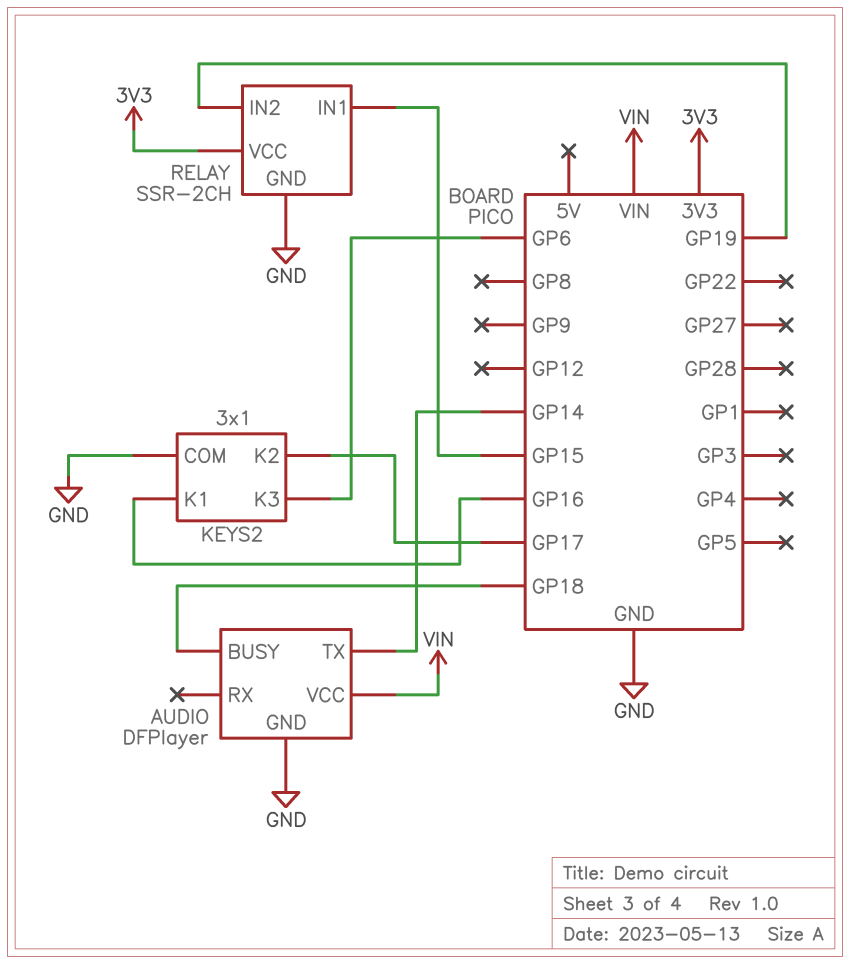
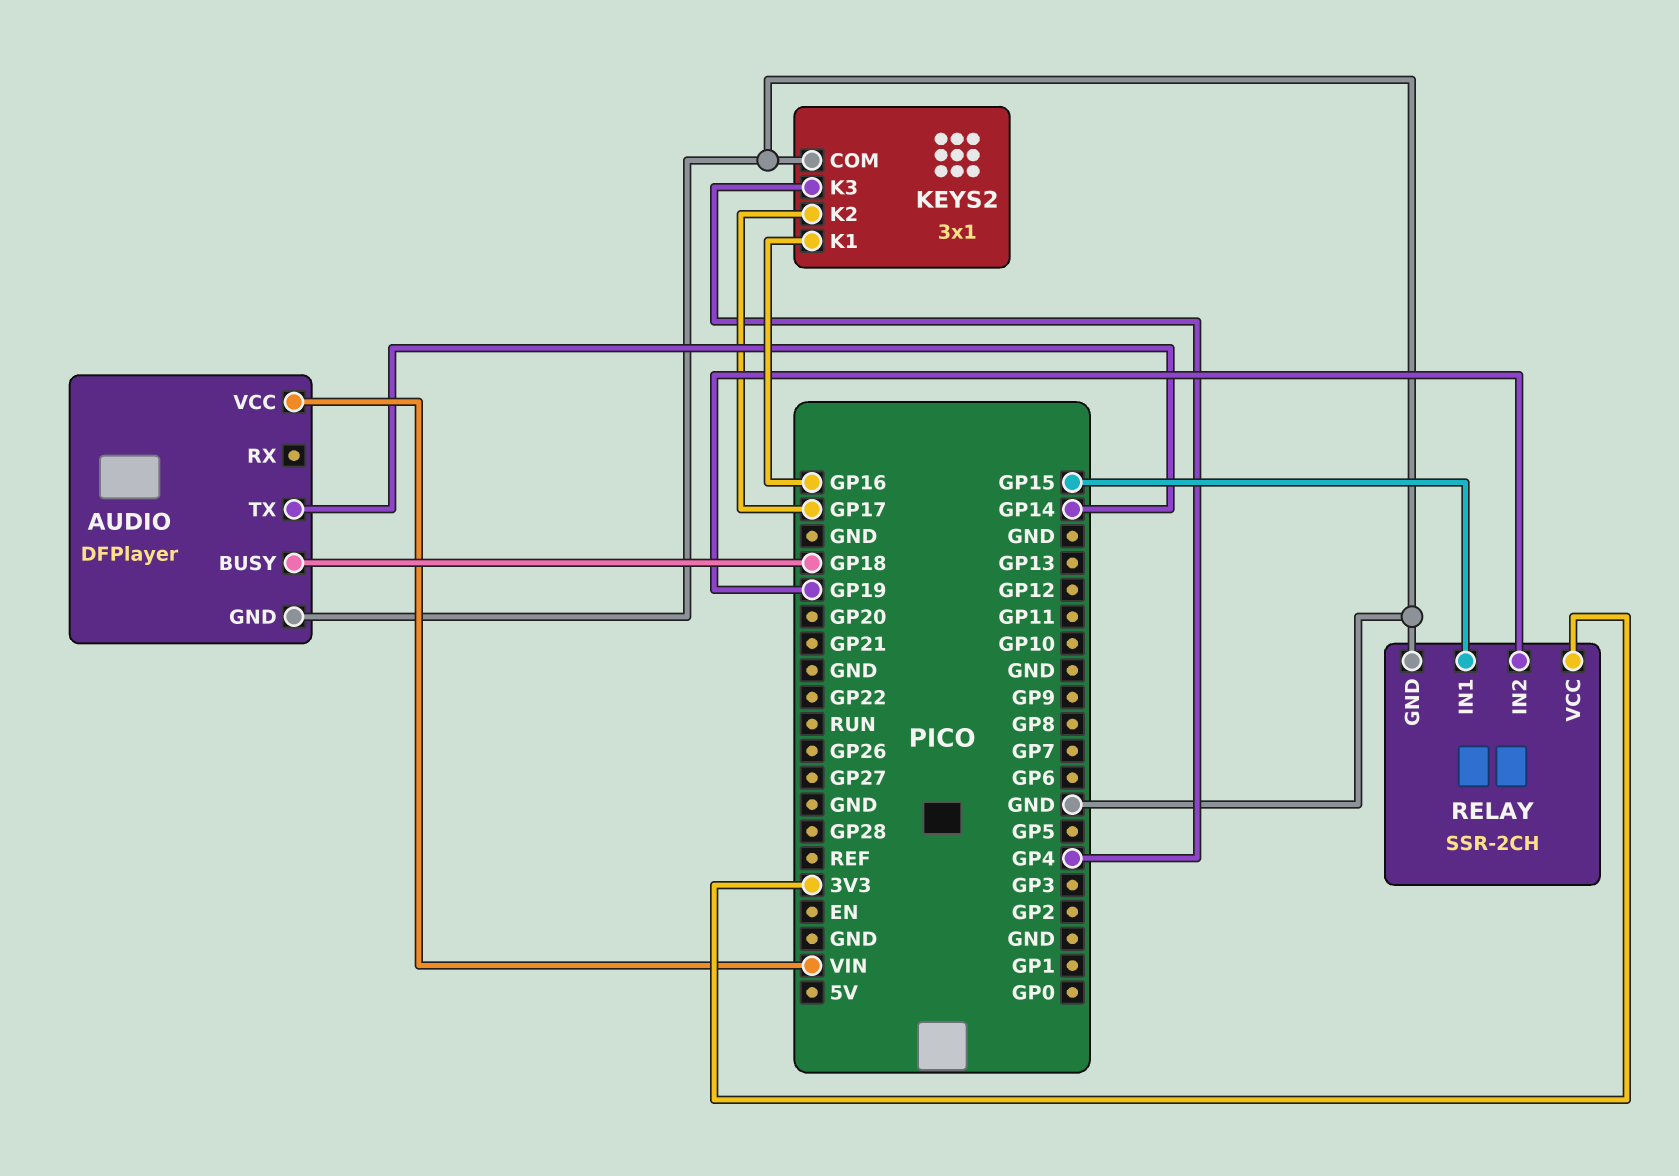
KEYS2 pin K3: GP6 -> GP4

